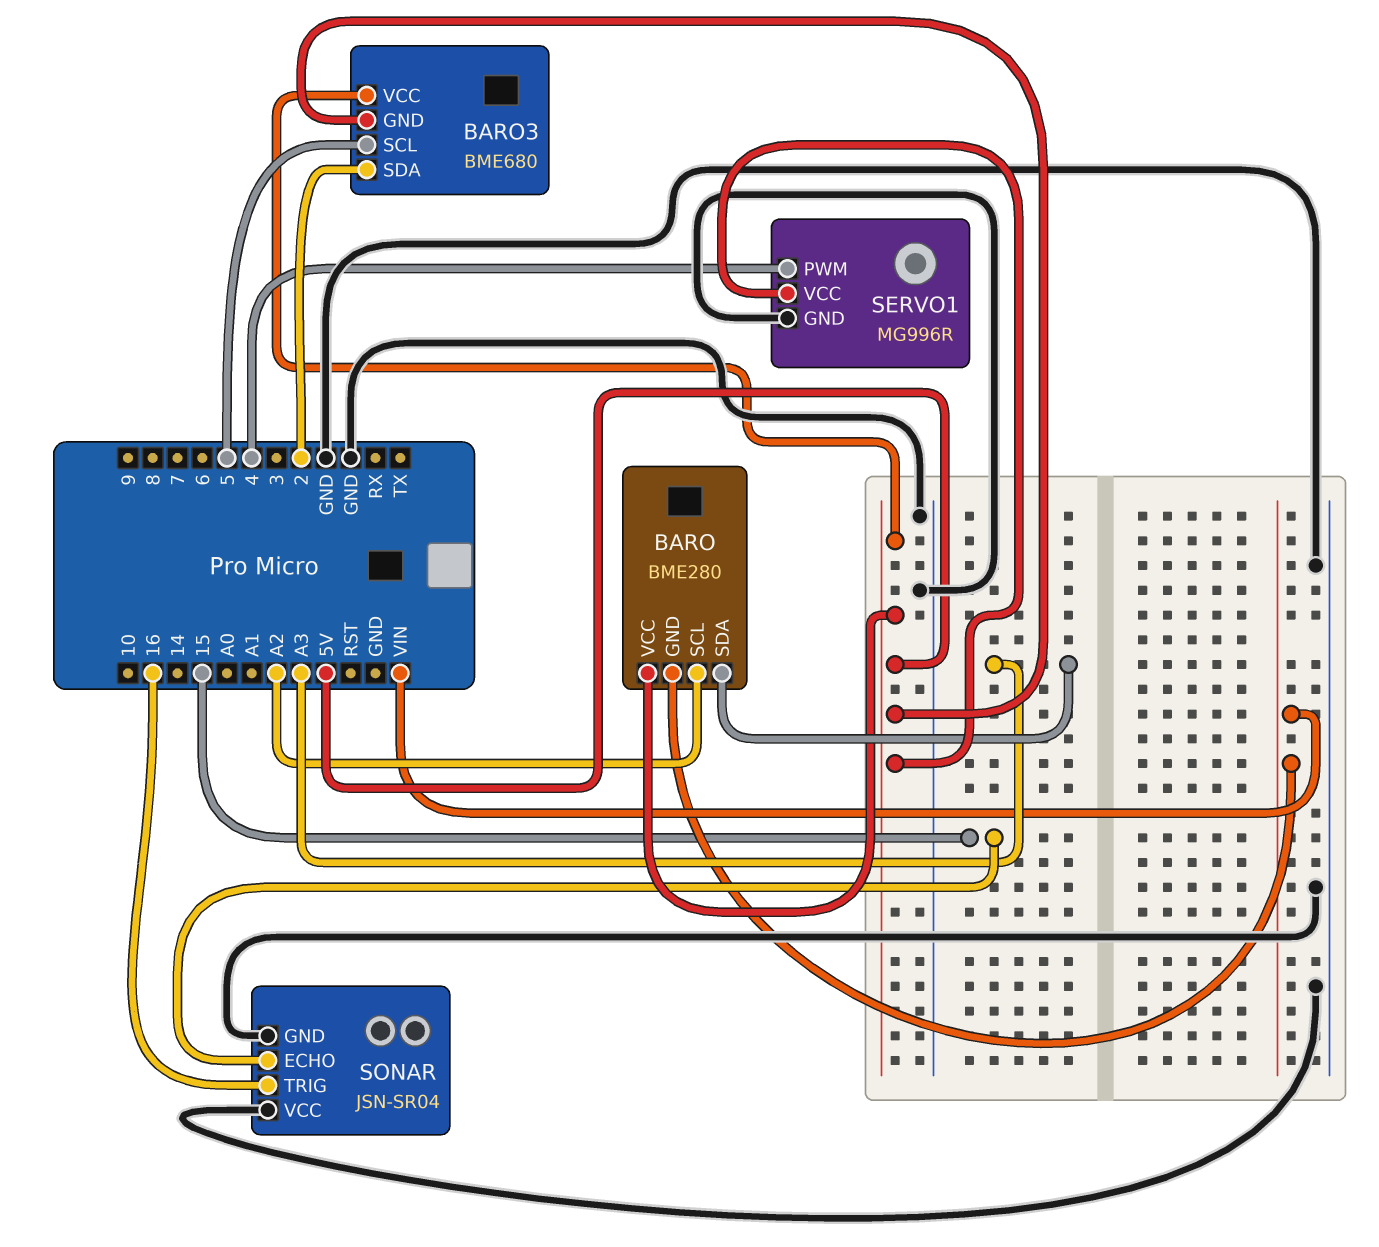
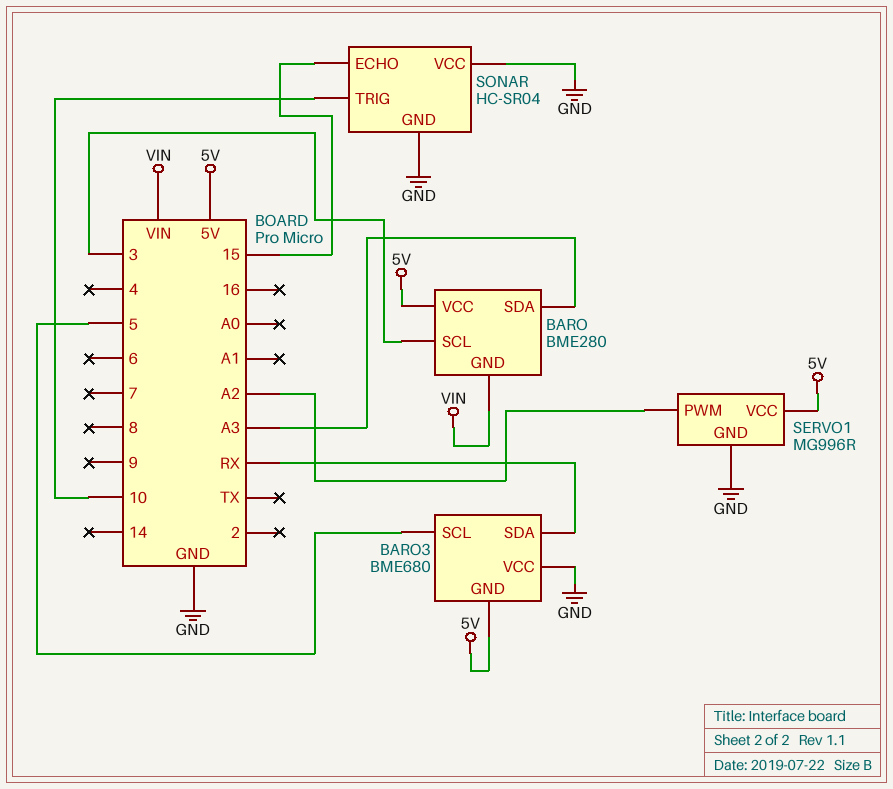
BARO pin SCL: A2 -> 3
BARO3 pin SDA: 2 -> RX
BARO3 pin VCC: 5V -> GND
SERVO1 pin PWM: 4 -> A2
SONAR: JSN-SR04 -> HC-SR04
SONAR pin TRIG: 16 -> 10

